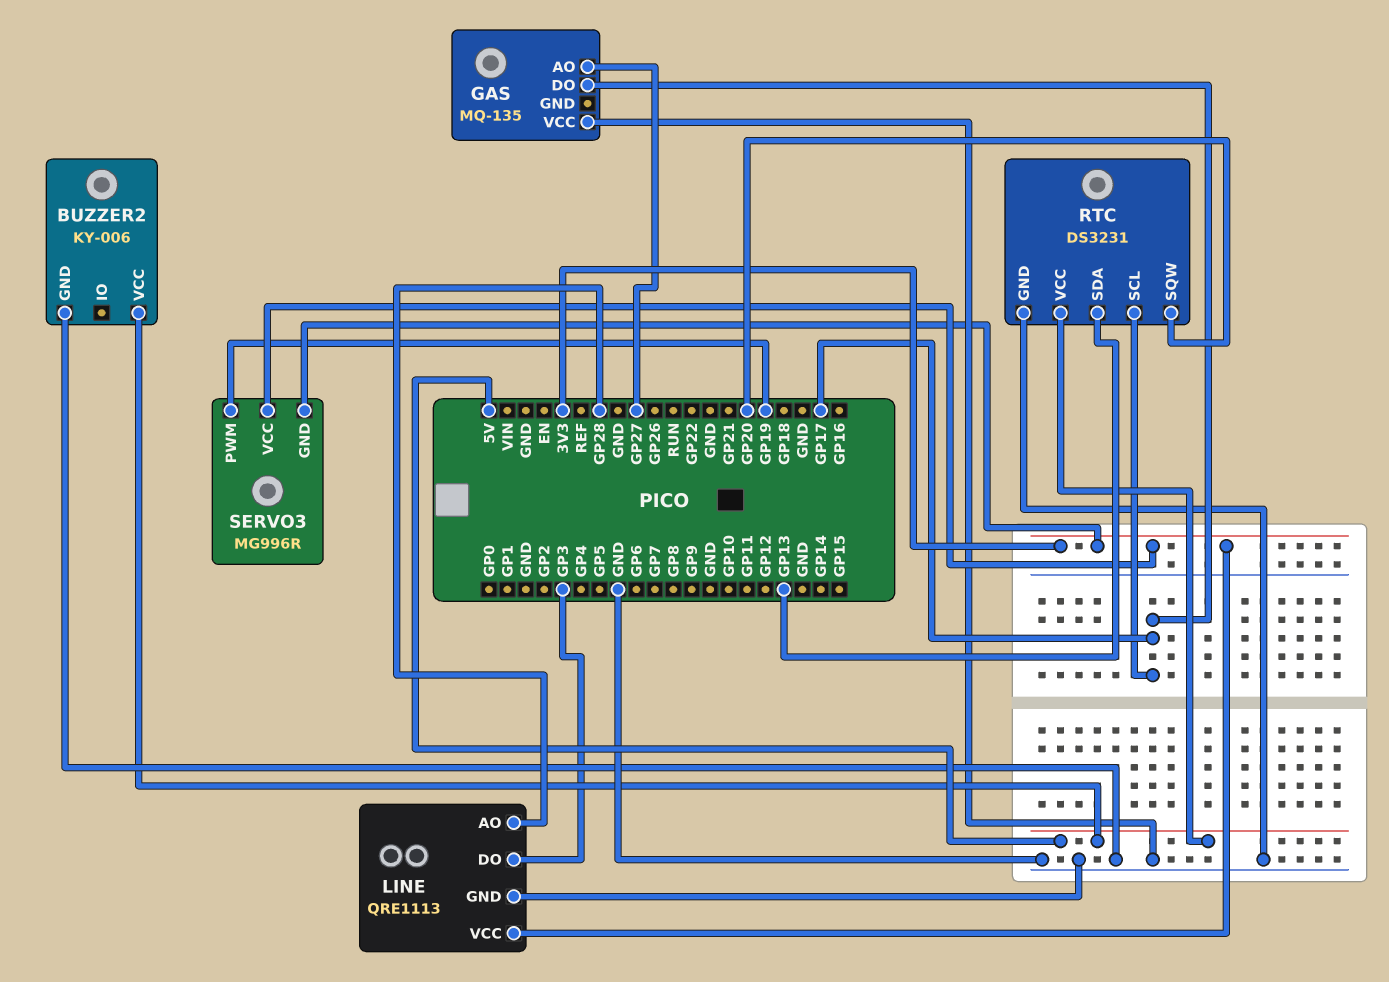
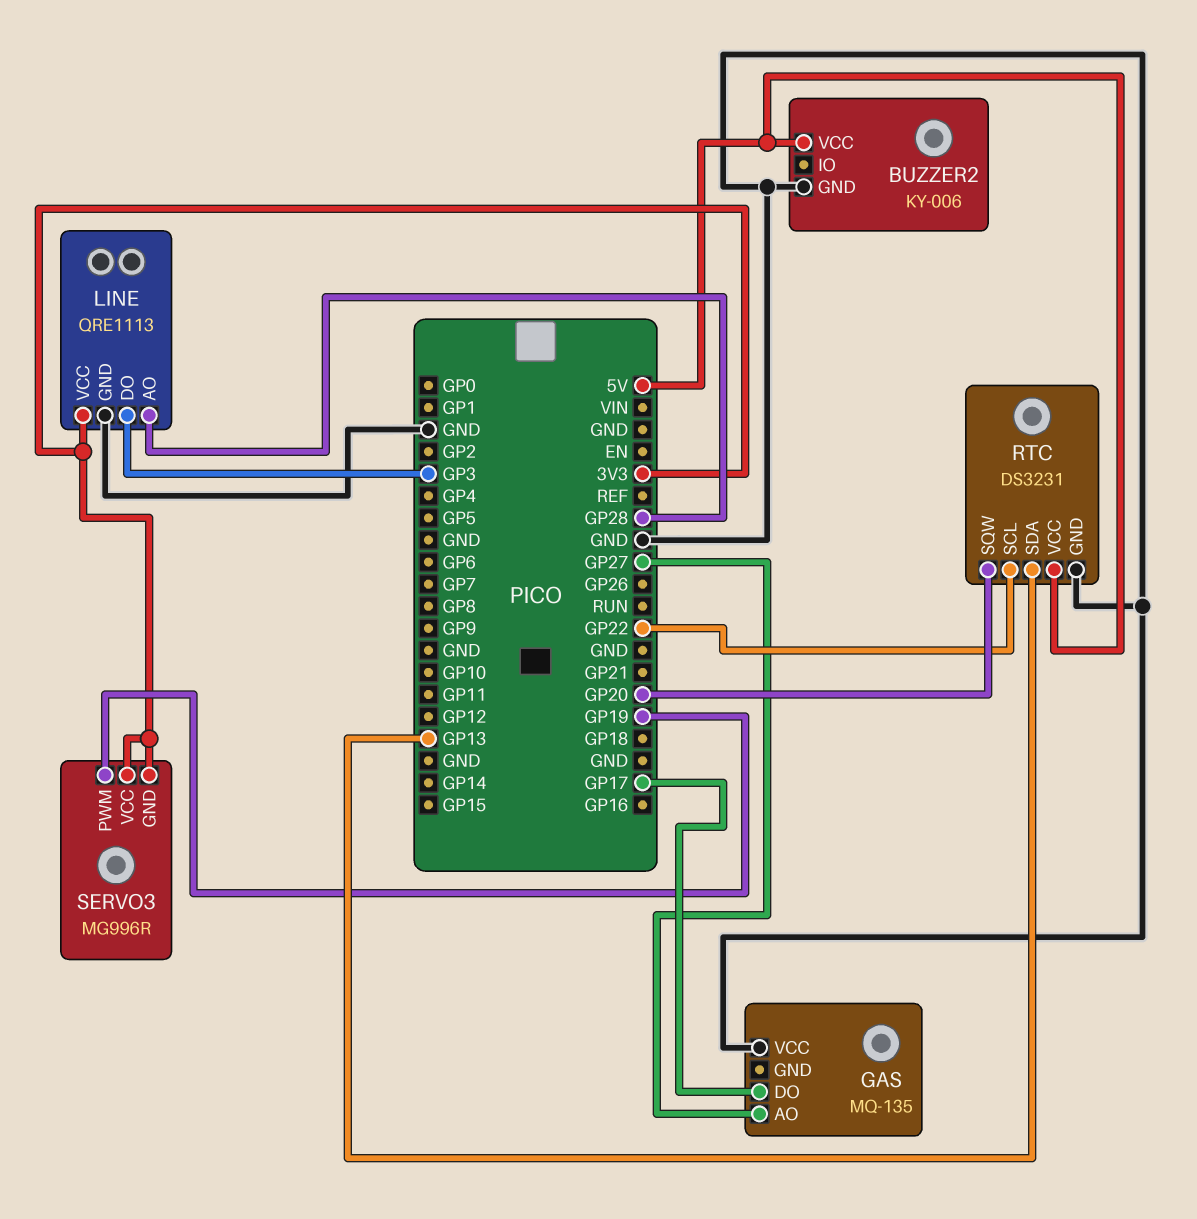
RTC pin SCL: GP17 -> GP22

